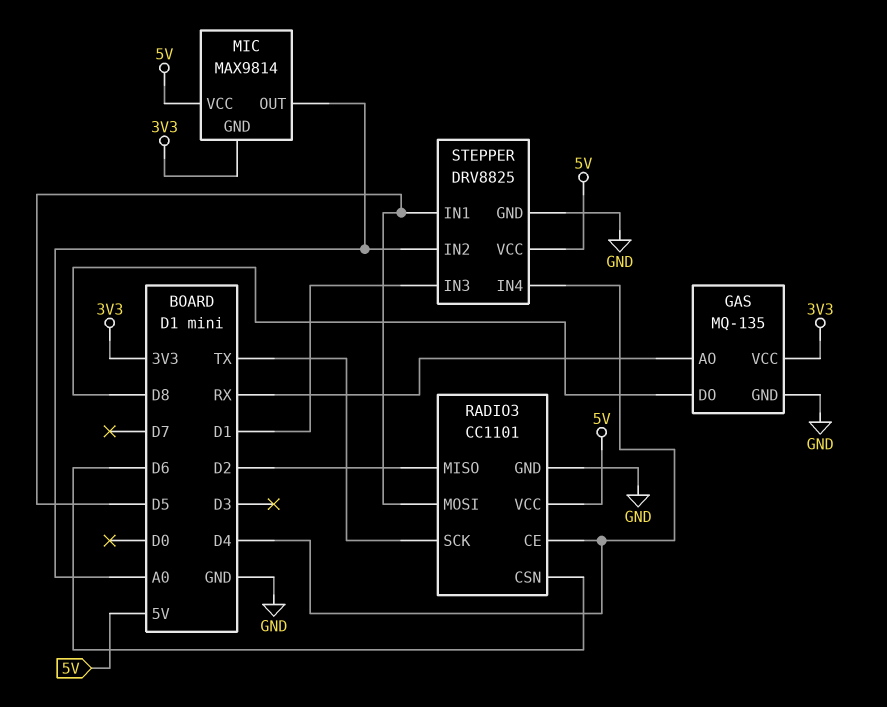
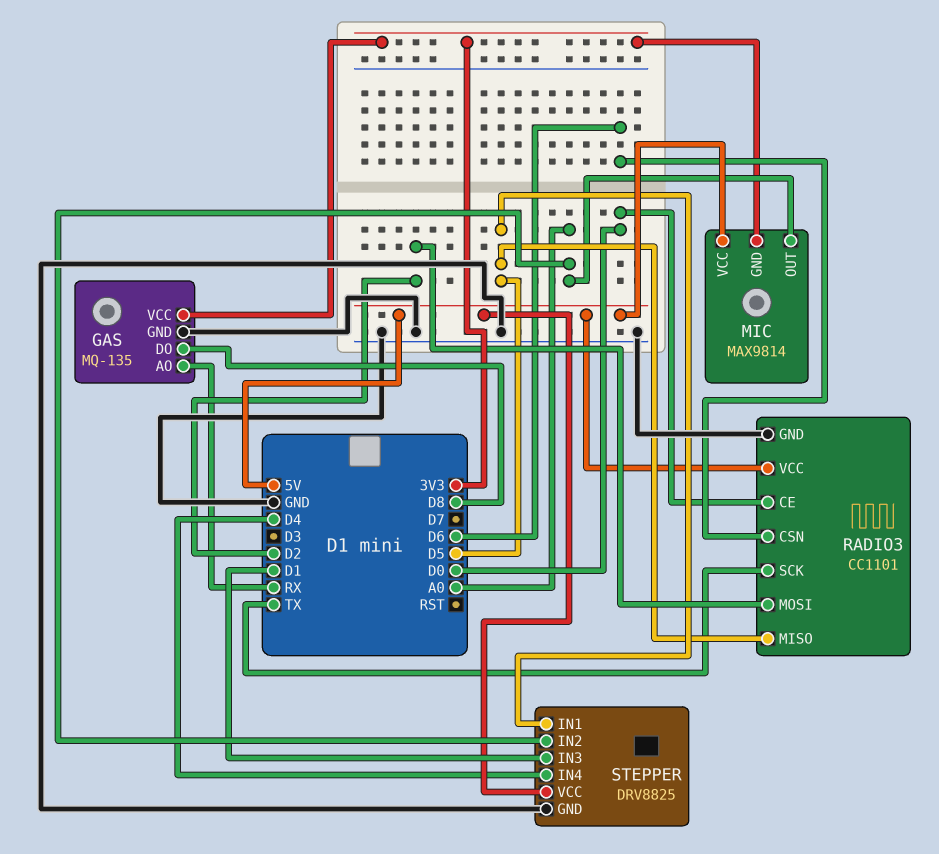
RADIO3 pin CE: D4 -> D0
RADIO3 pin MISO: D2 -> D5
RADIO3 pin MOSI: D5 -> D2

